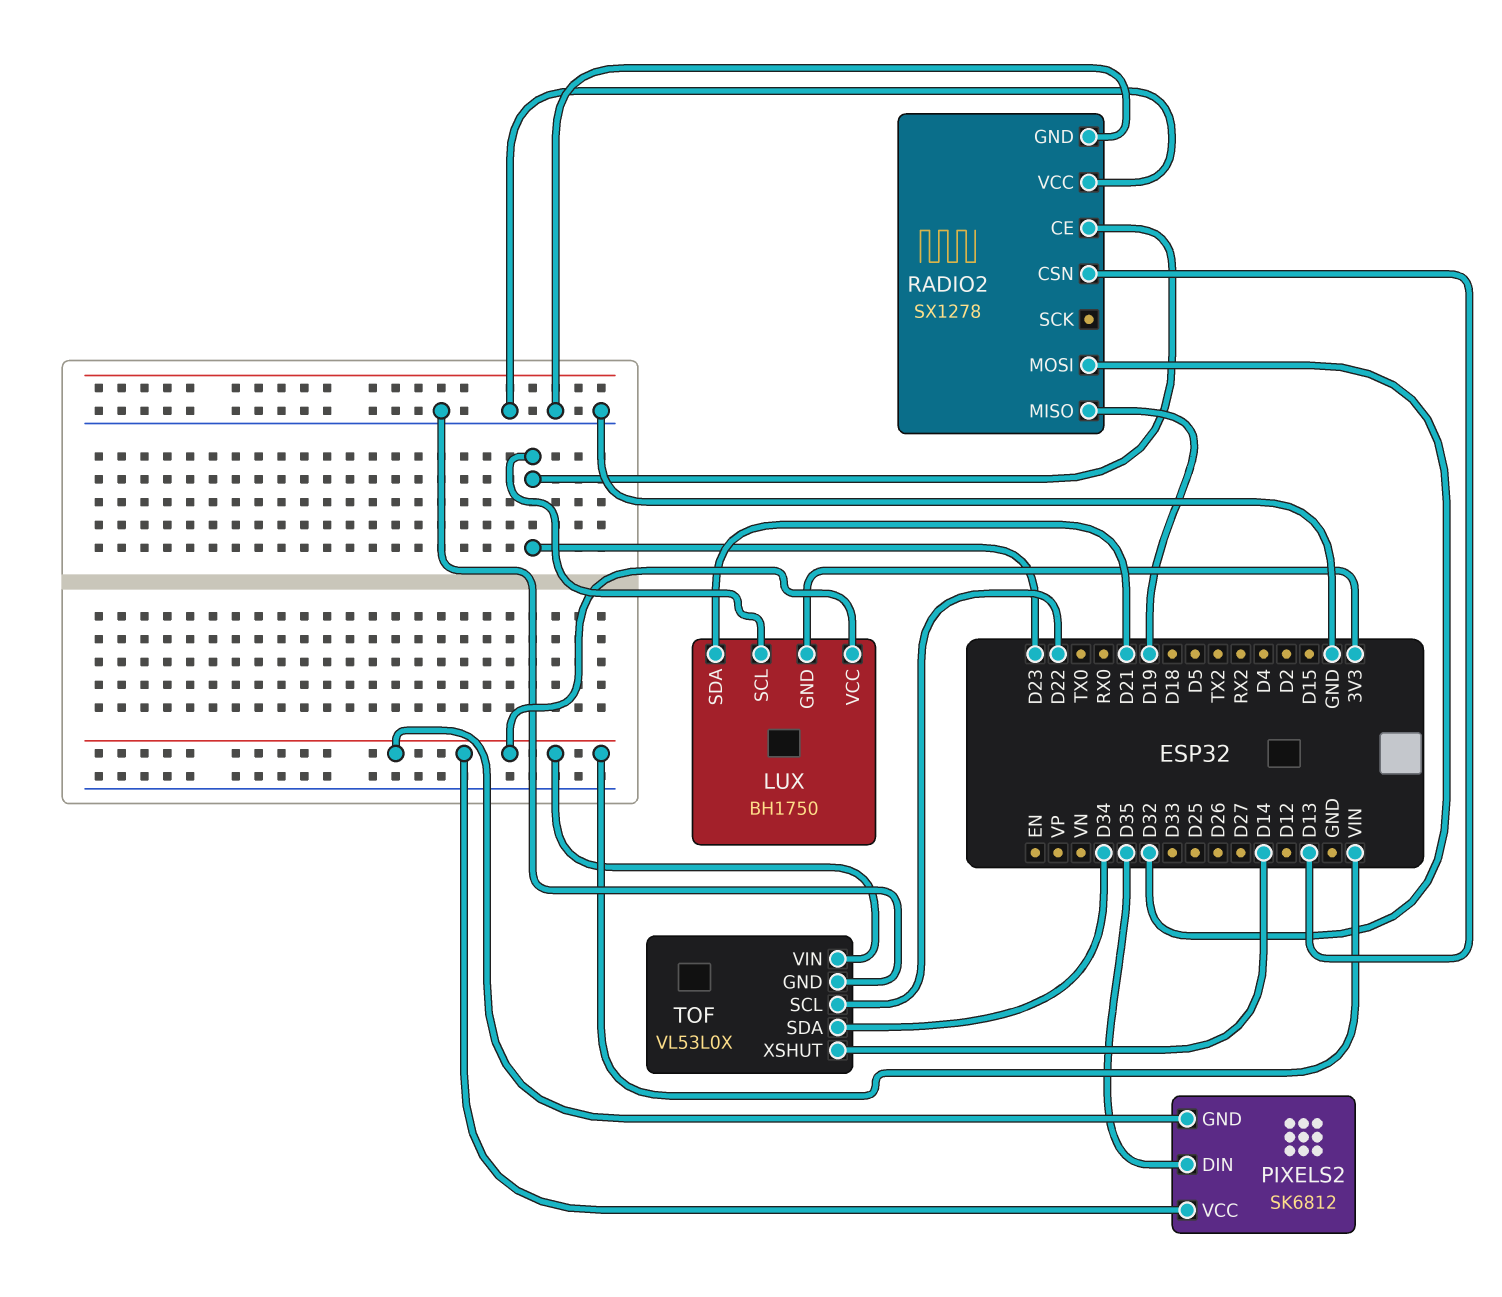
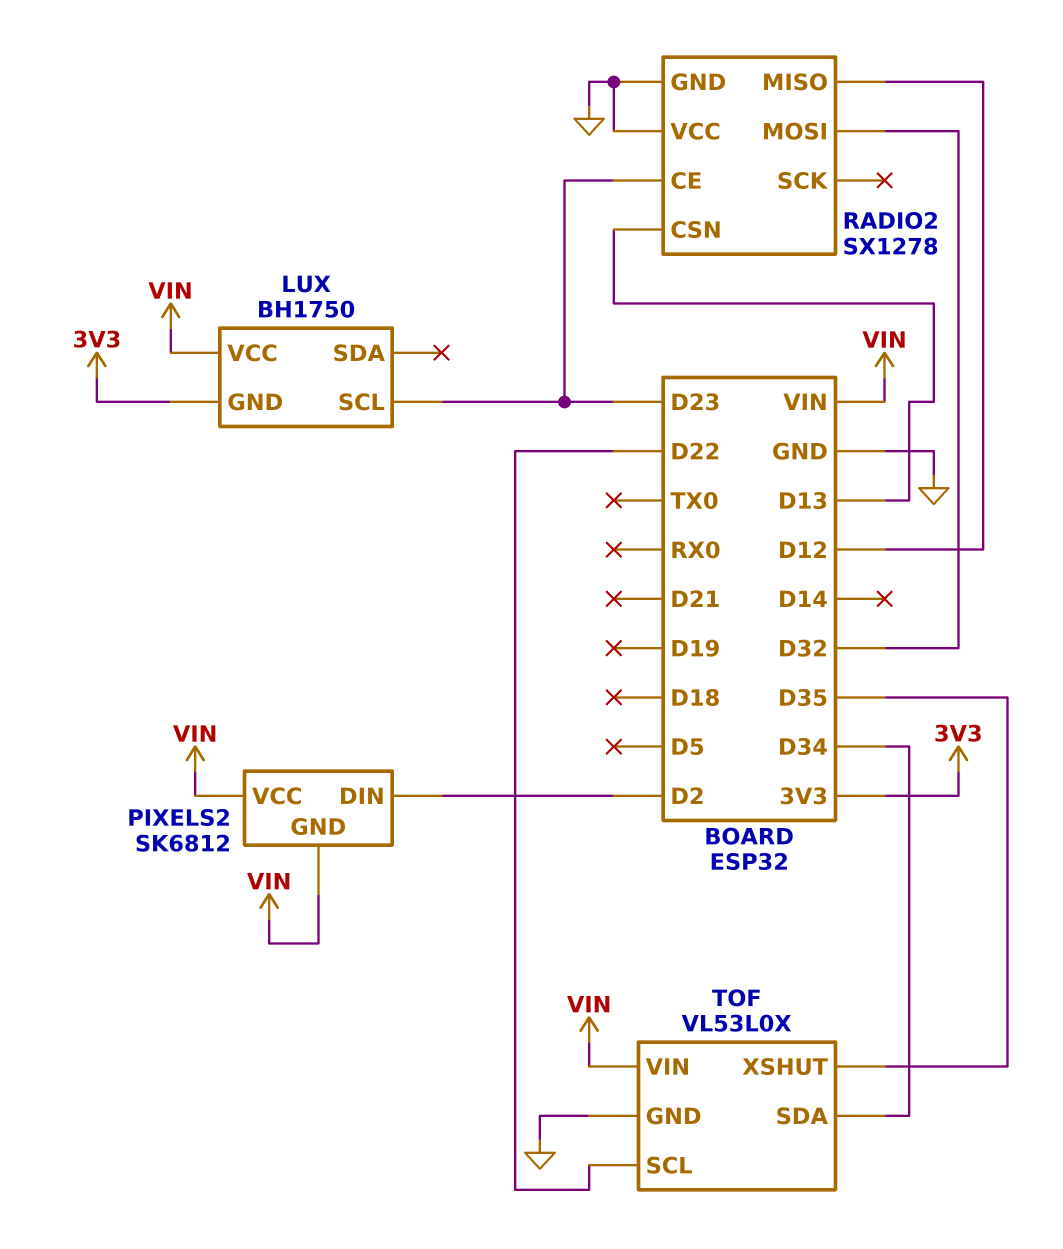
LUX pin SDA: D21 -> none
PIXELS2 pin DIN: D35 -> D2
RADIO2 pin MISO: D19 -> D12
TOF pin XSHUT: D14 -> D35

